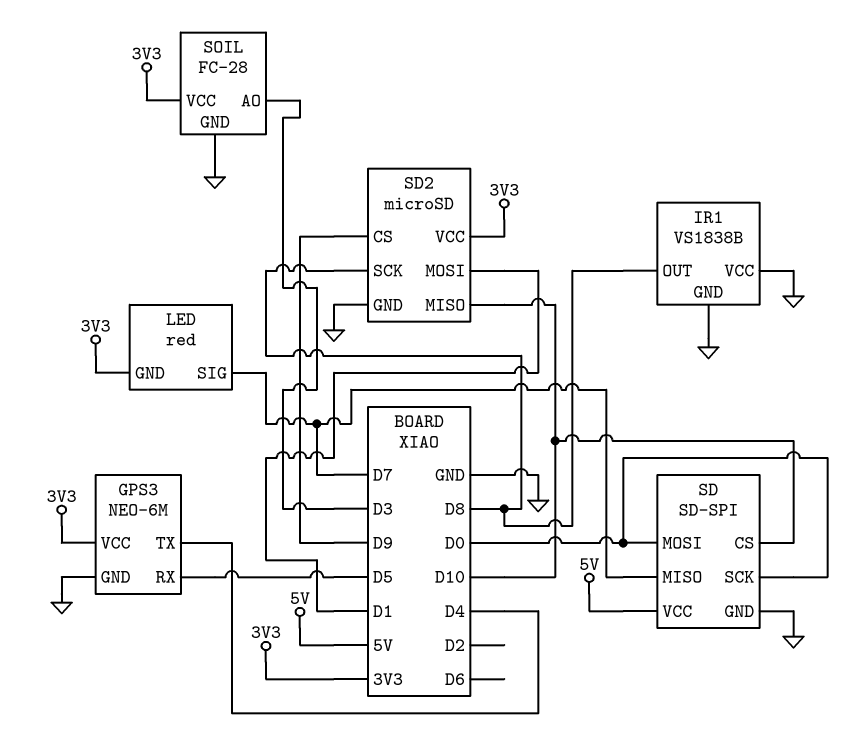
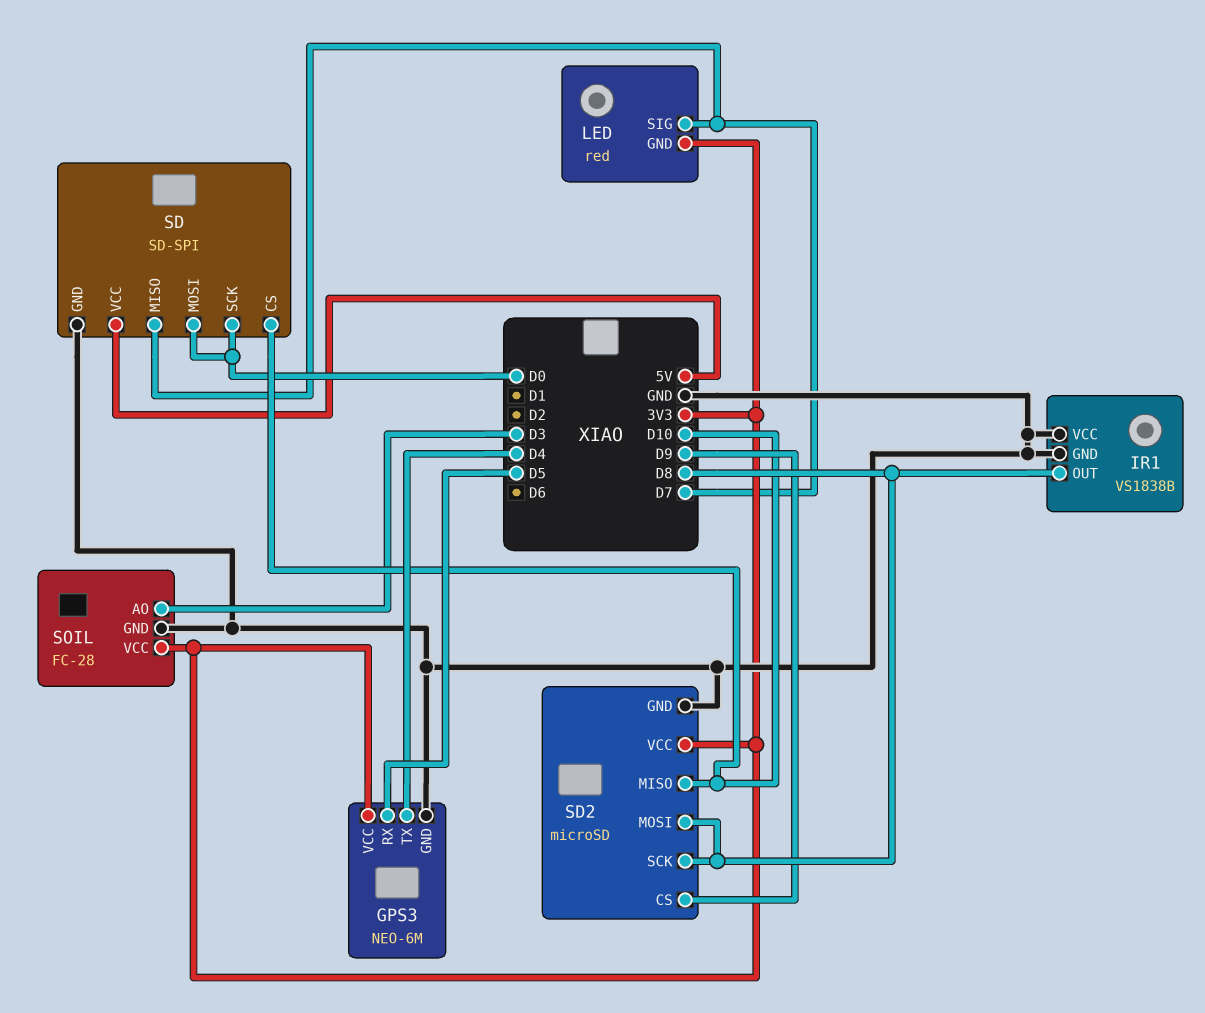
SD2 pin MOSI: D1 -> D8

